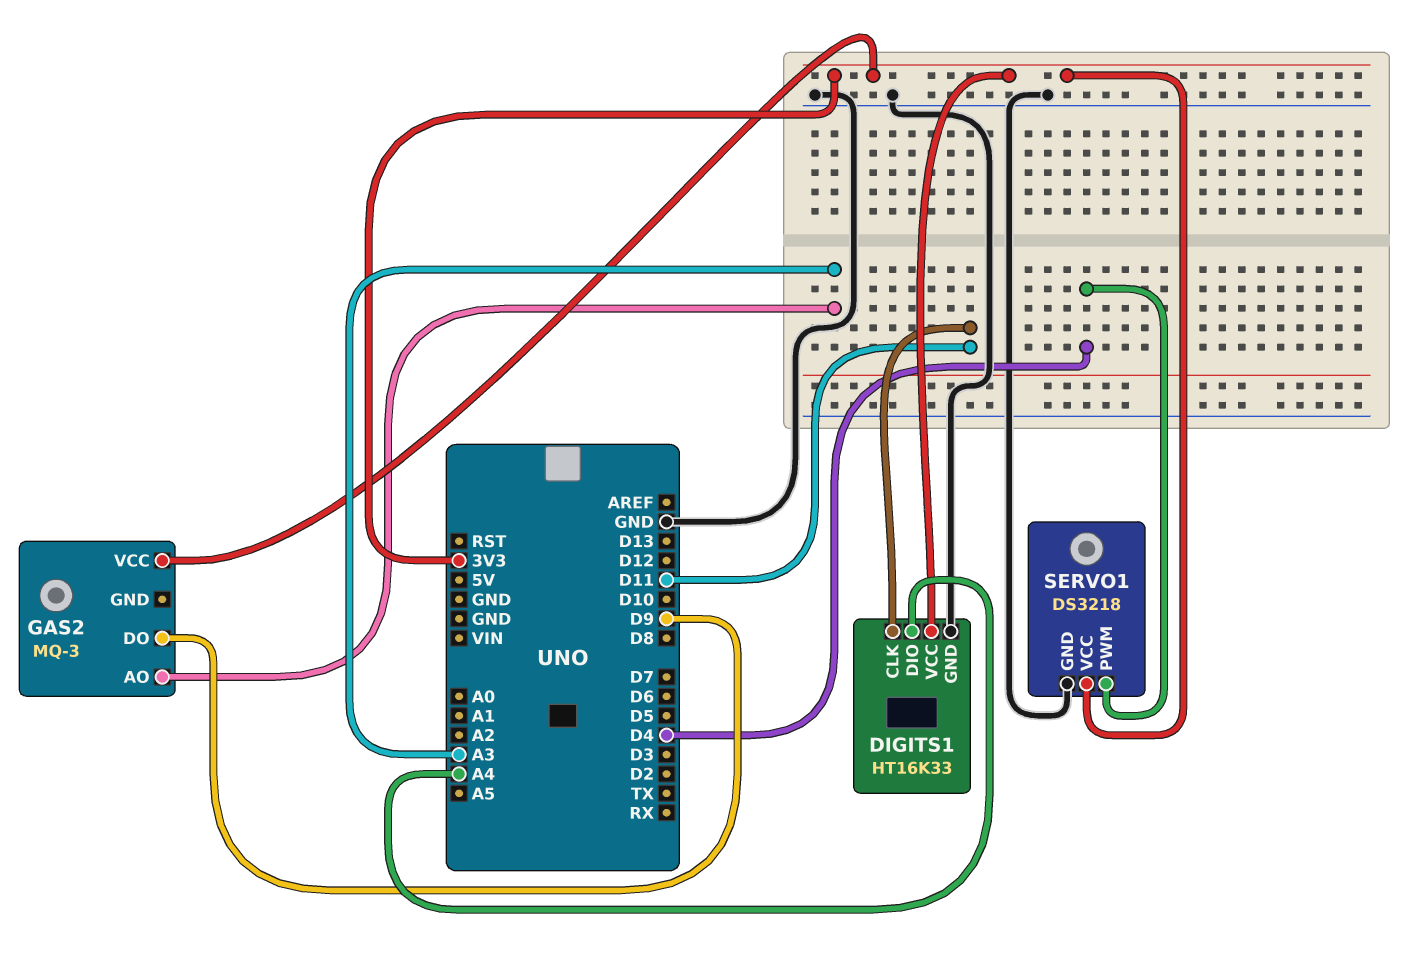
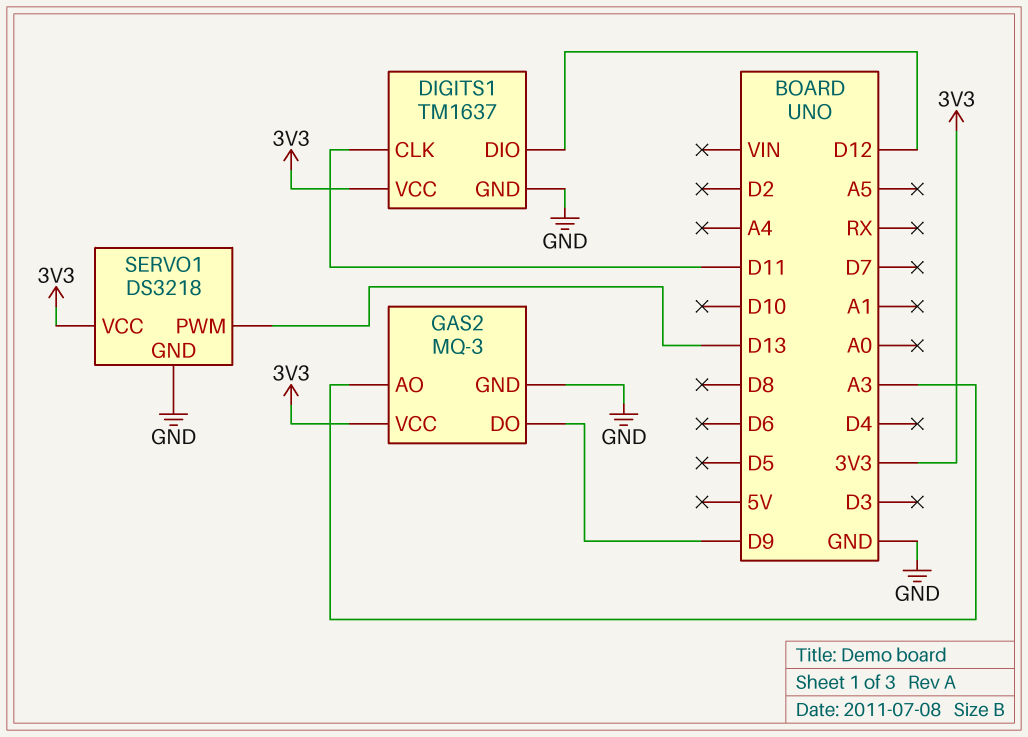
DIGITS1: HT16K33 -> TM1637
DIGITS1 pin DIO: A4 -> D12
GAS2 pin GND: none -> GND
SERVO1 pin PWM: D4 -> D13

